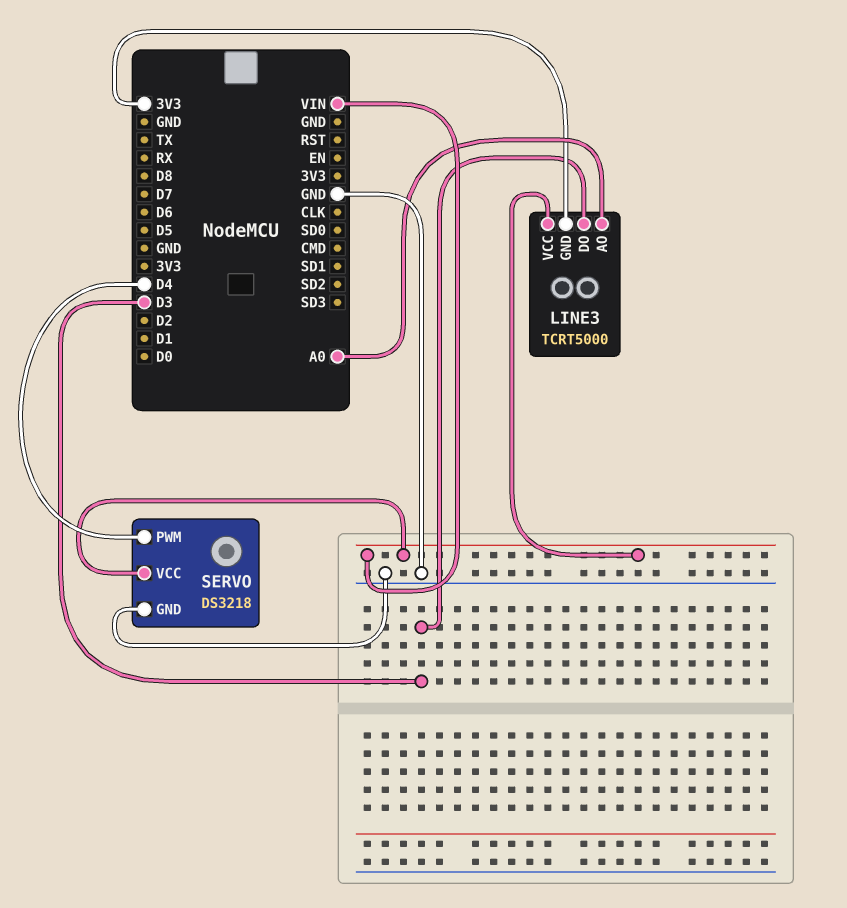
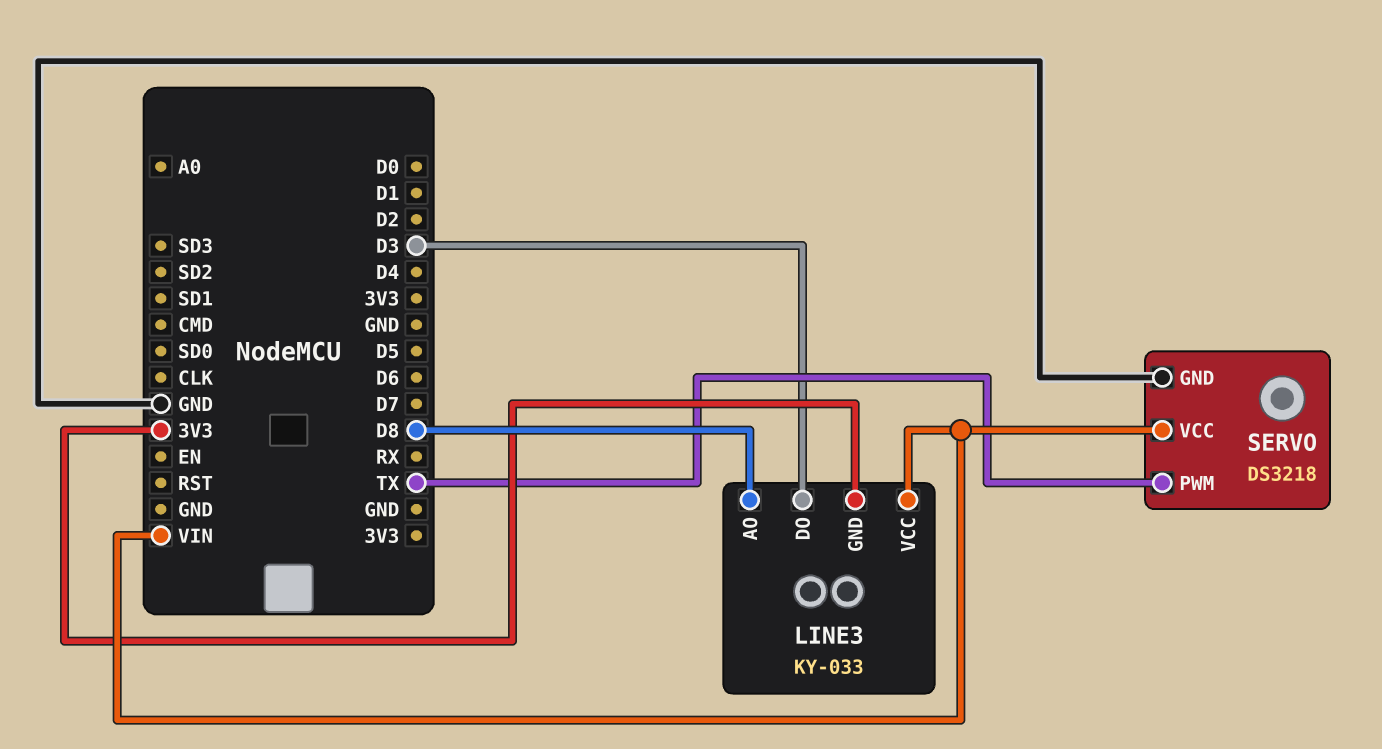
LINE3: TCRT5000 -> KY-033
LINE3 pin AO: A0 -> D8
SERVO pin PWM: D4 -> TX

